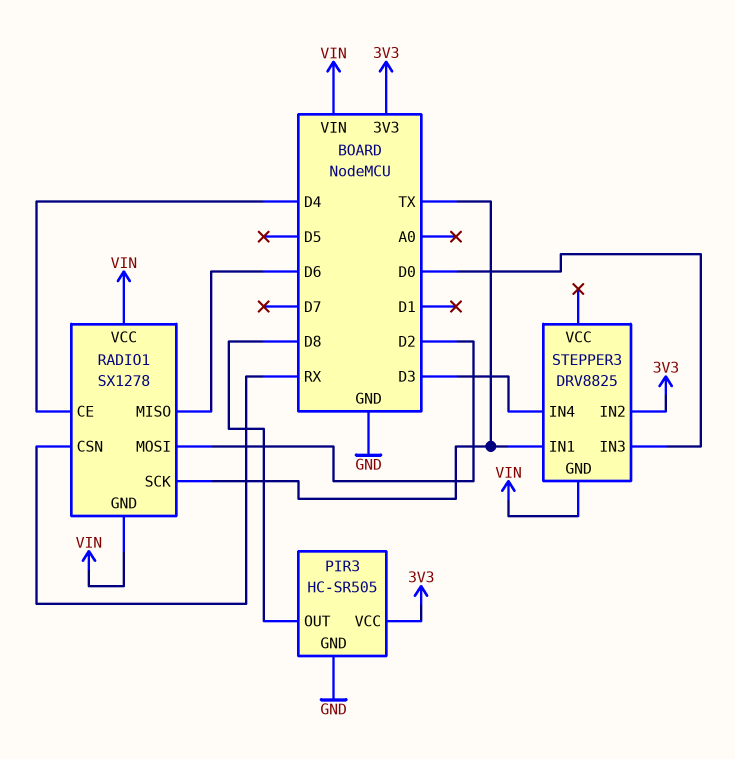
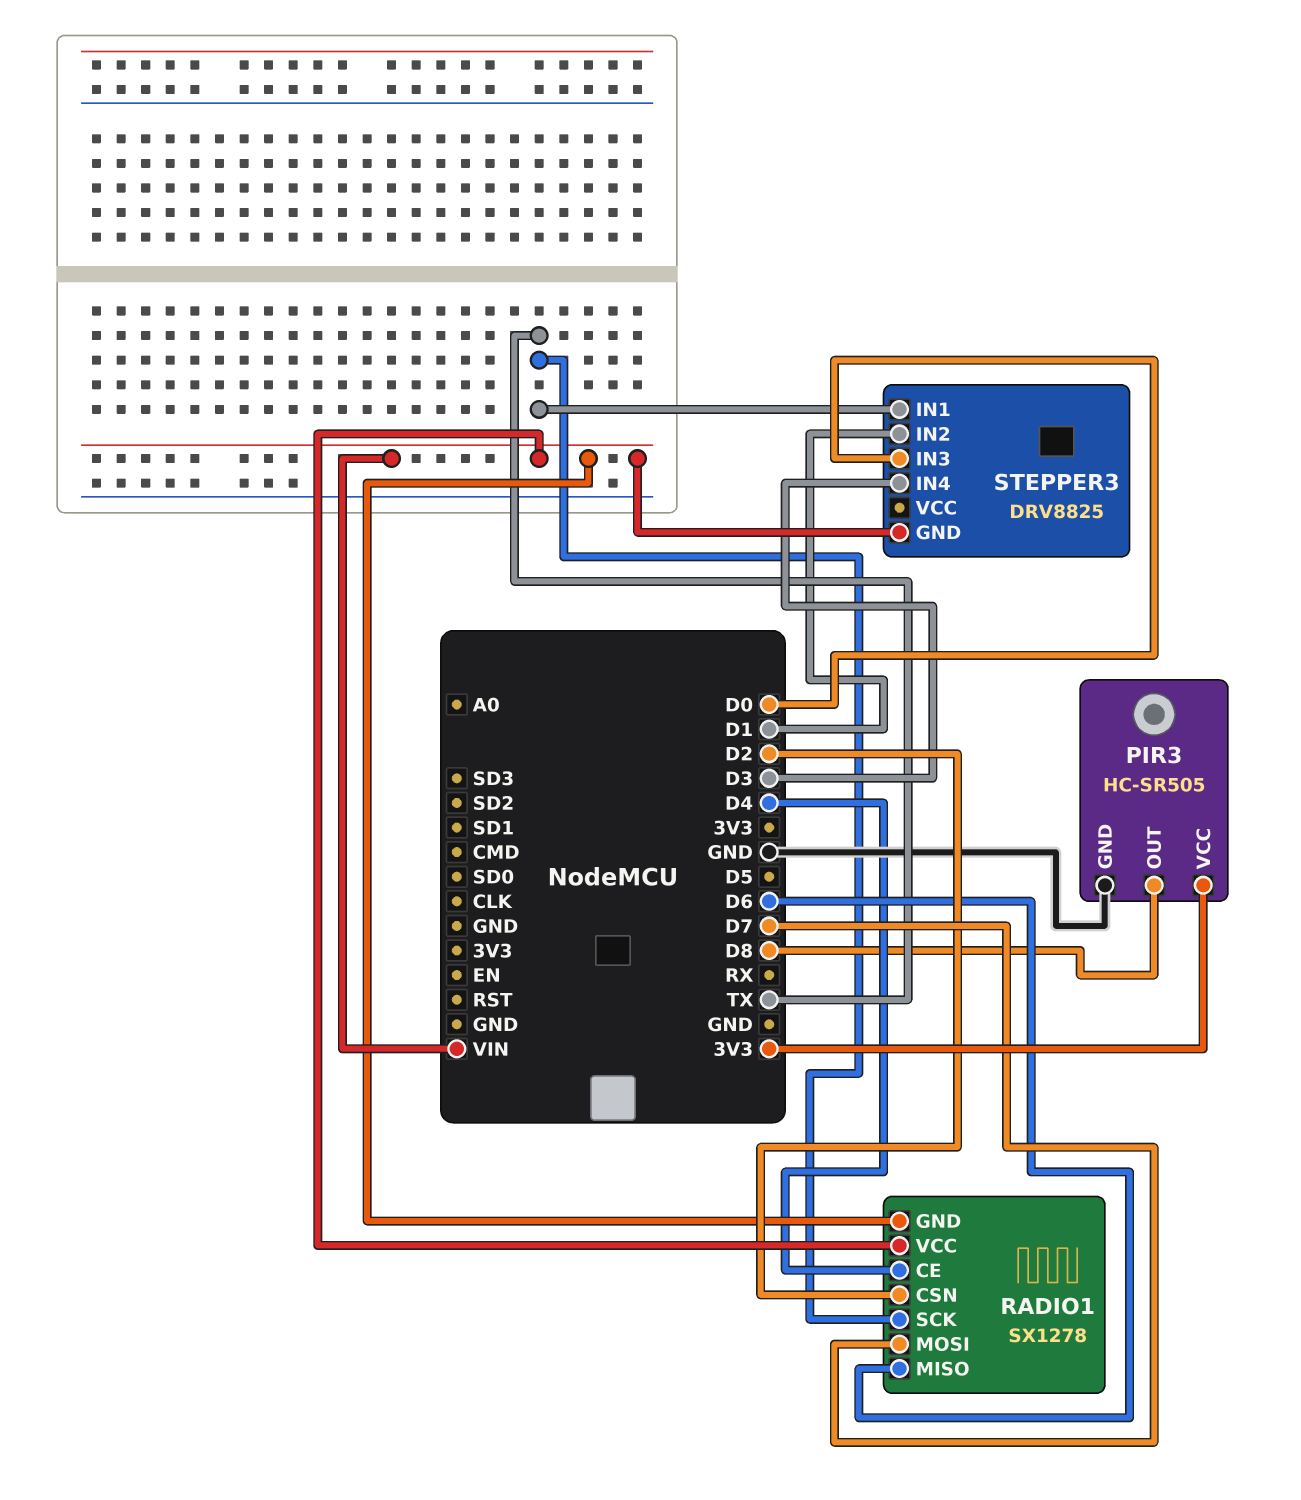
RADIO1 pin CSN: RX -> D2
RADIO1 pin MOSI: D2 -> D7
STEPPER3 pin IN2: 3V3 -> D1

